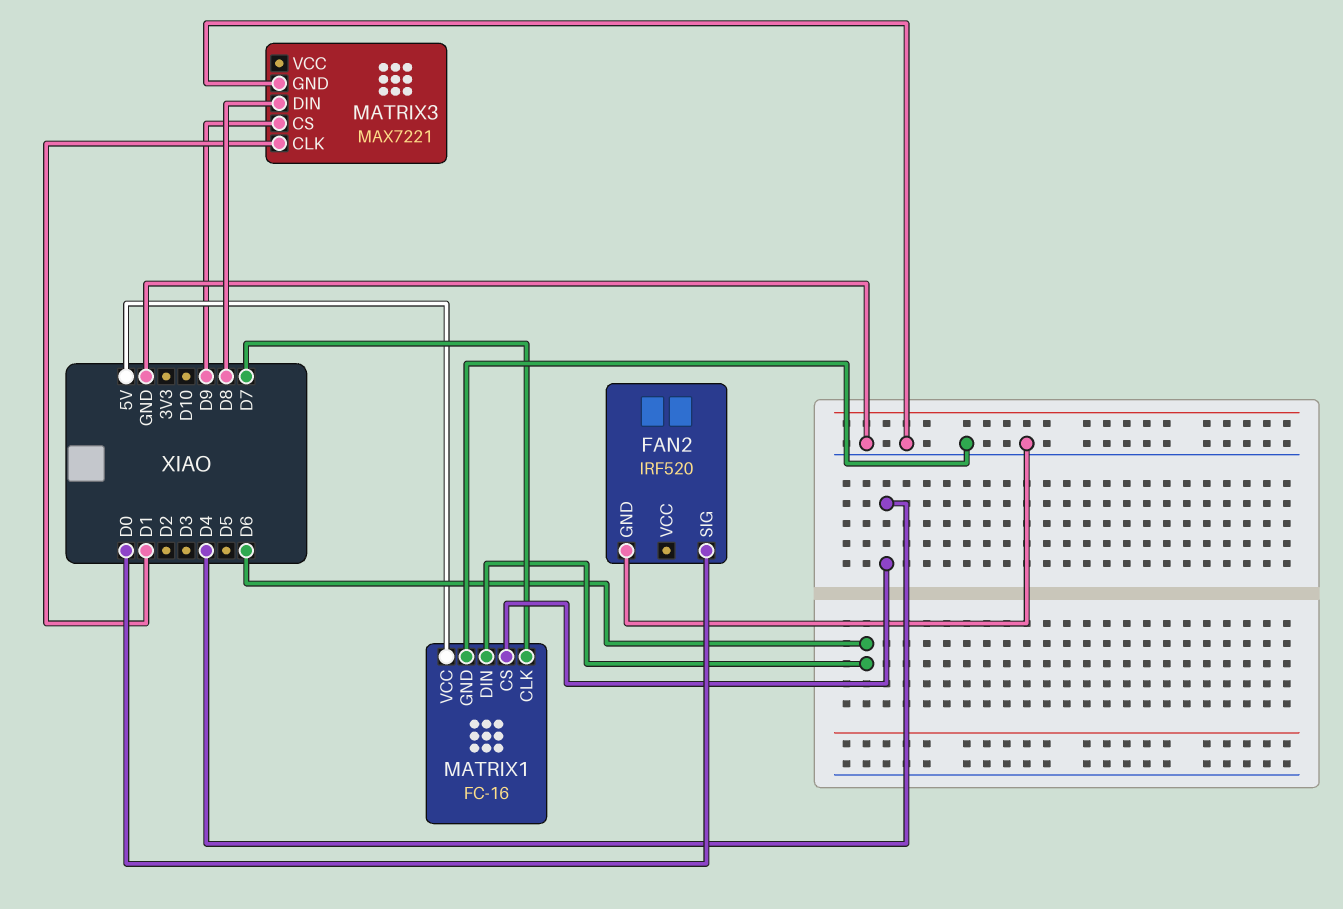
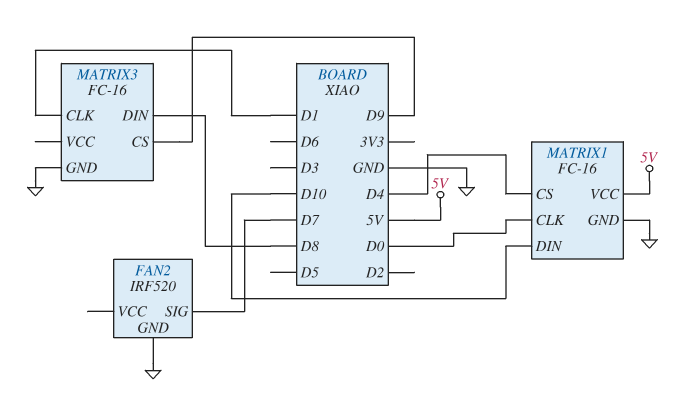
FAN2 pin SIG: D0 -> D7
MATRIX1 pin CLK: D7 -> D0
MATRIX1 pin DIN: D6 -> D10
MATRIX3: MAX7221 -> FC-16

